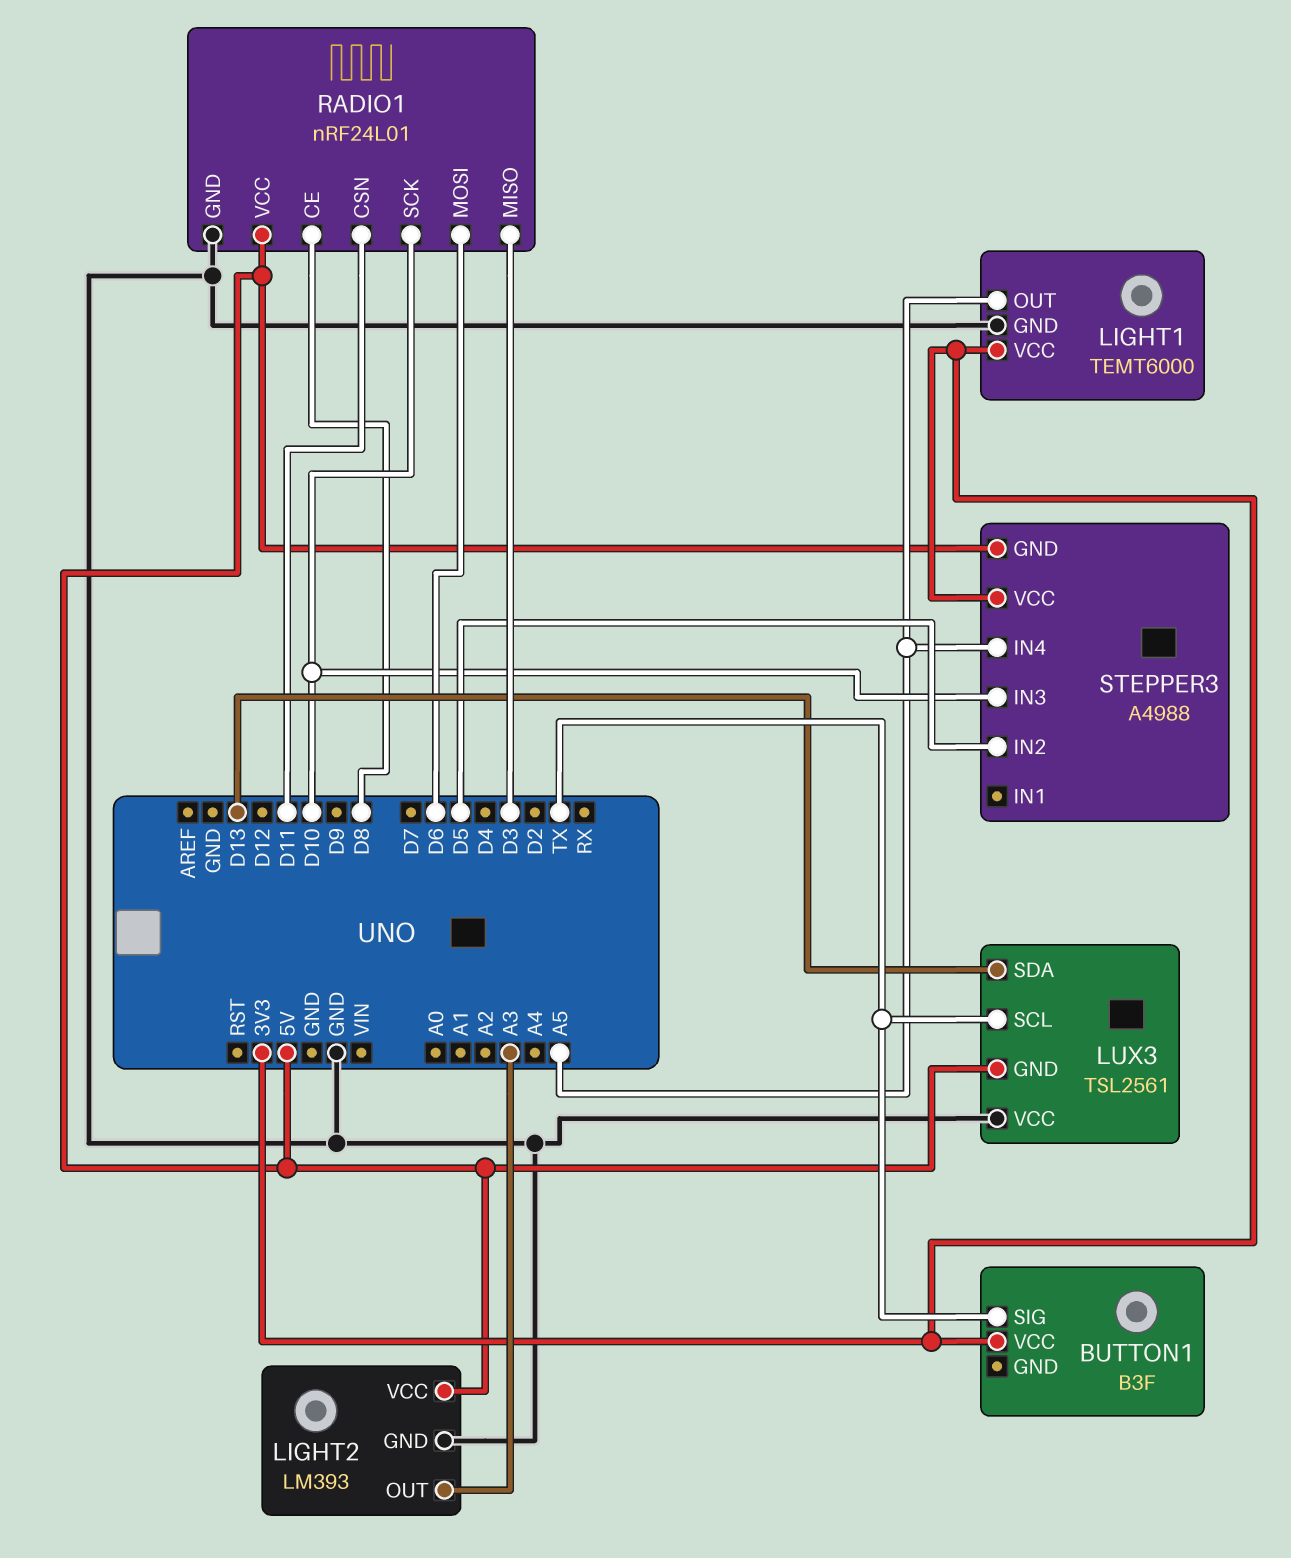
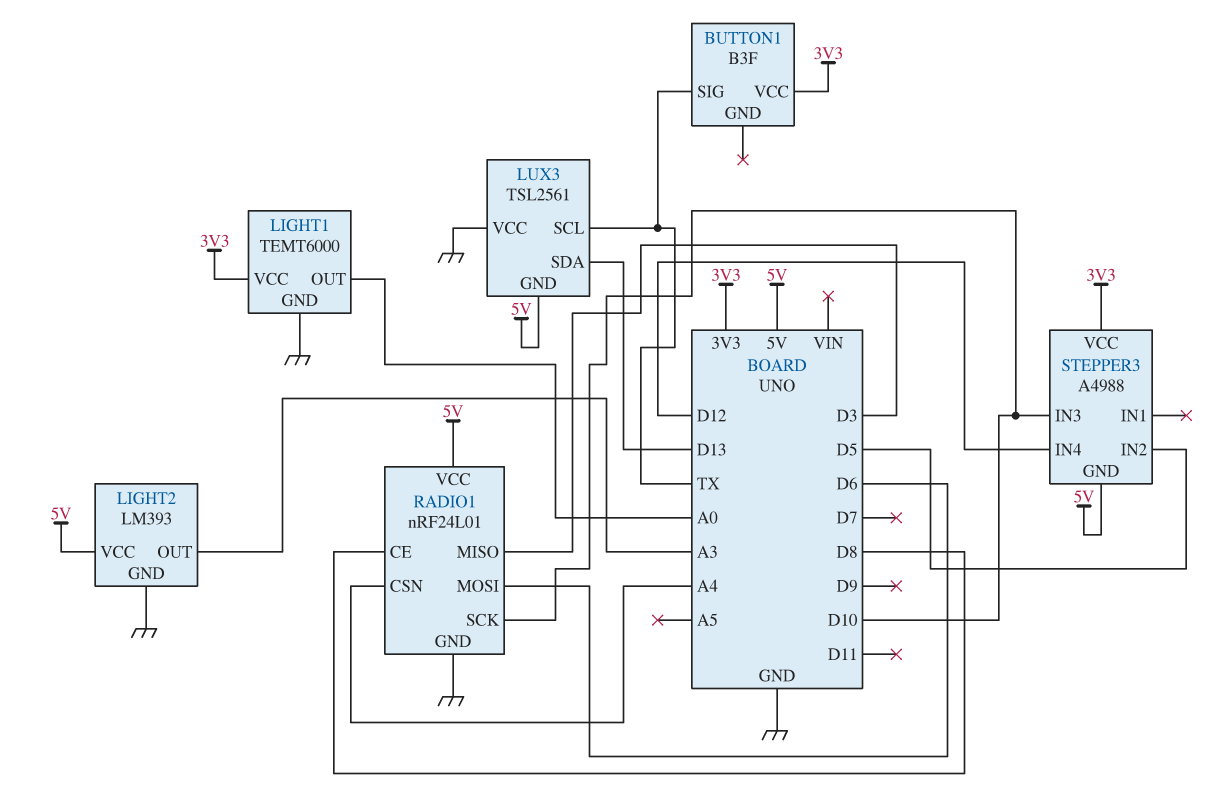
LIGHT1 pin OUT: A5 -> A0
RADIO1 pin CSN: D11 -> A4
STEPPER3 pin IN4: A5 -> D12

